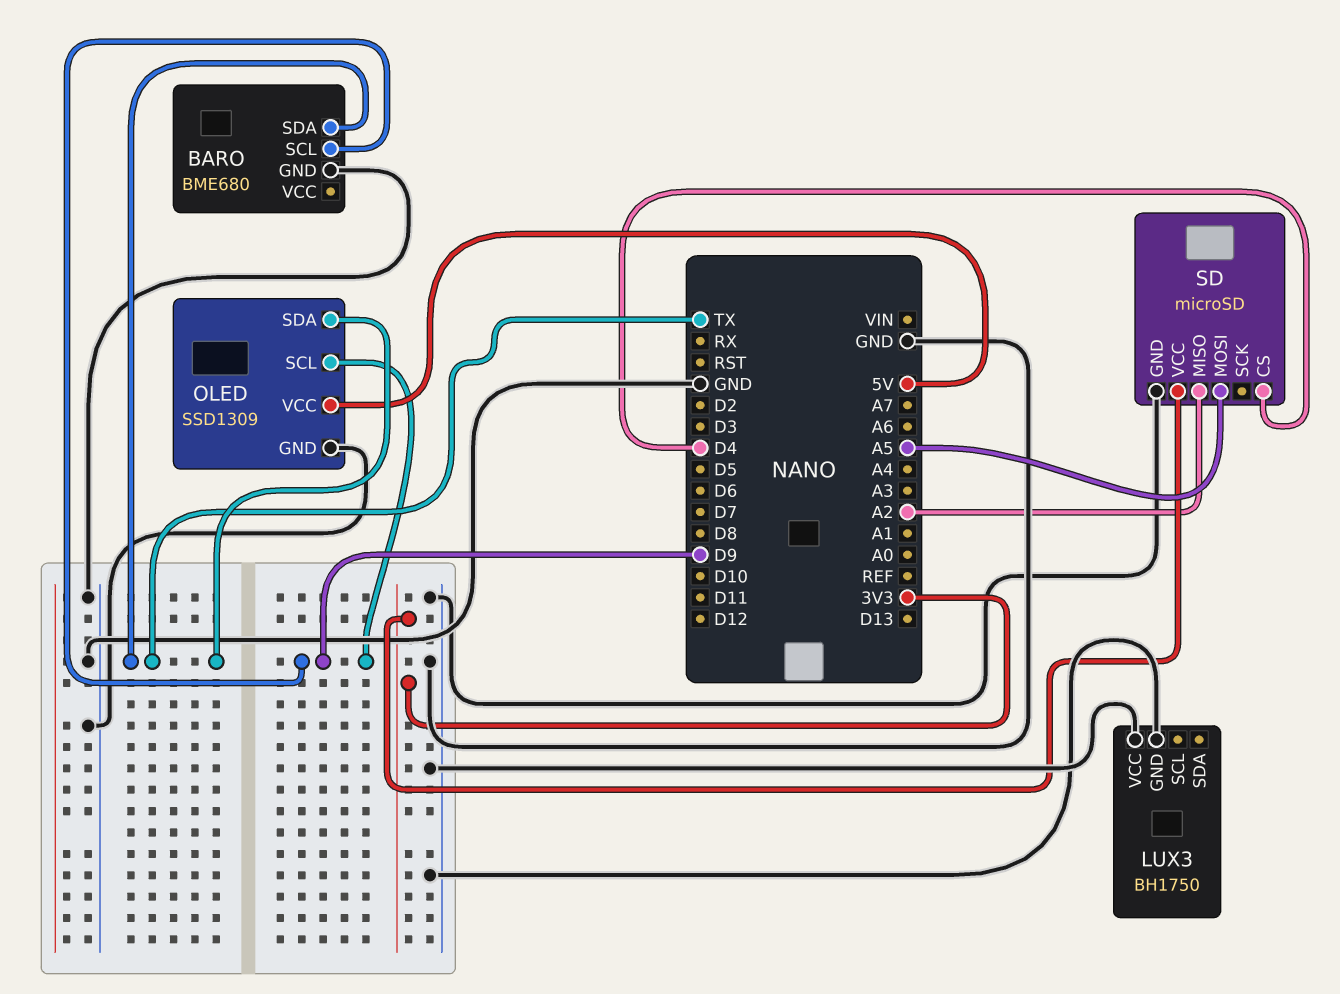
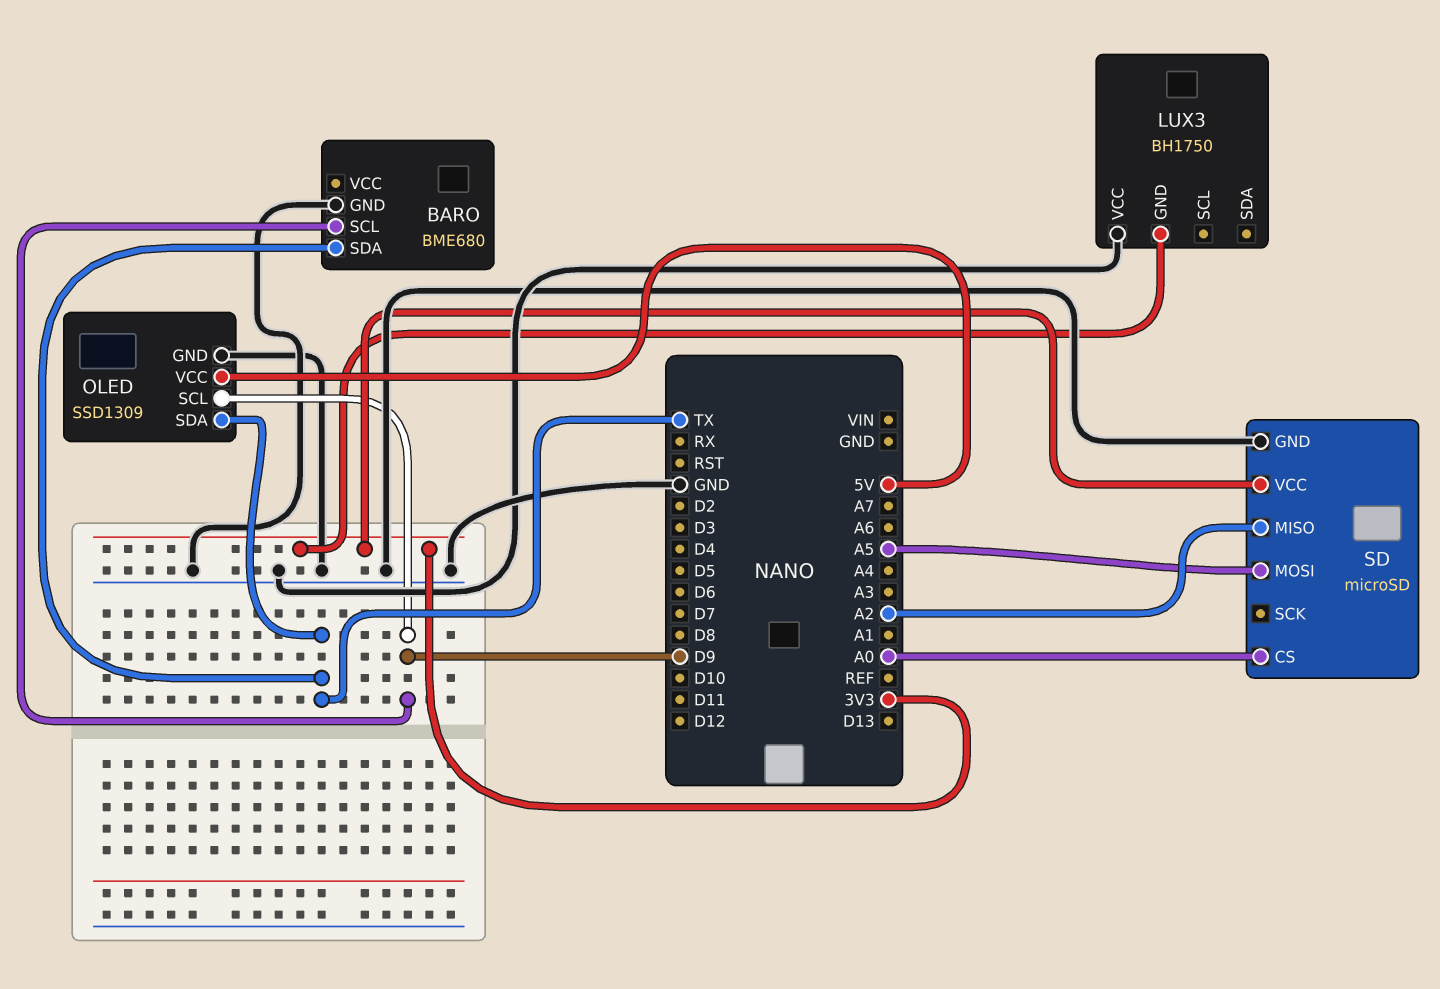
LUX3 pin GND: GND -> 3V3
SD pin CS: D4 -> A0

